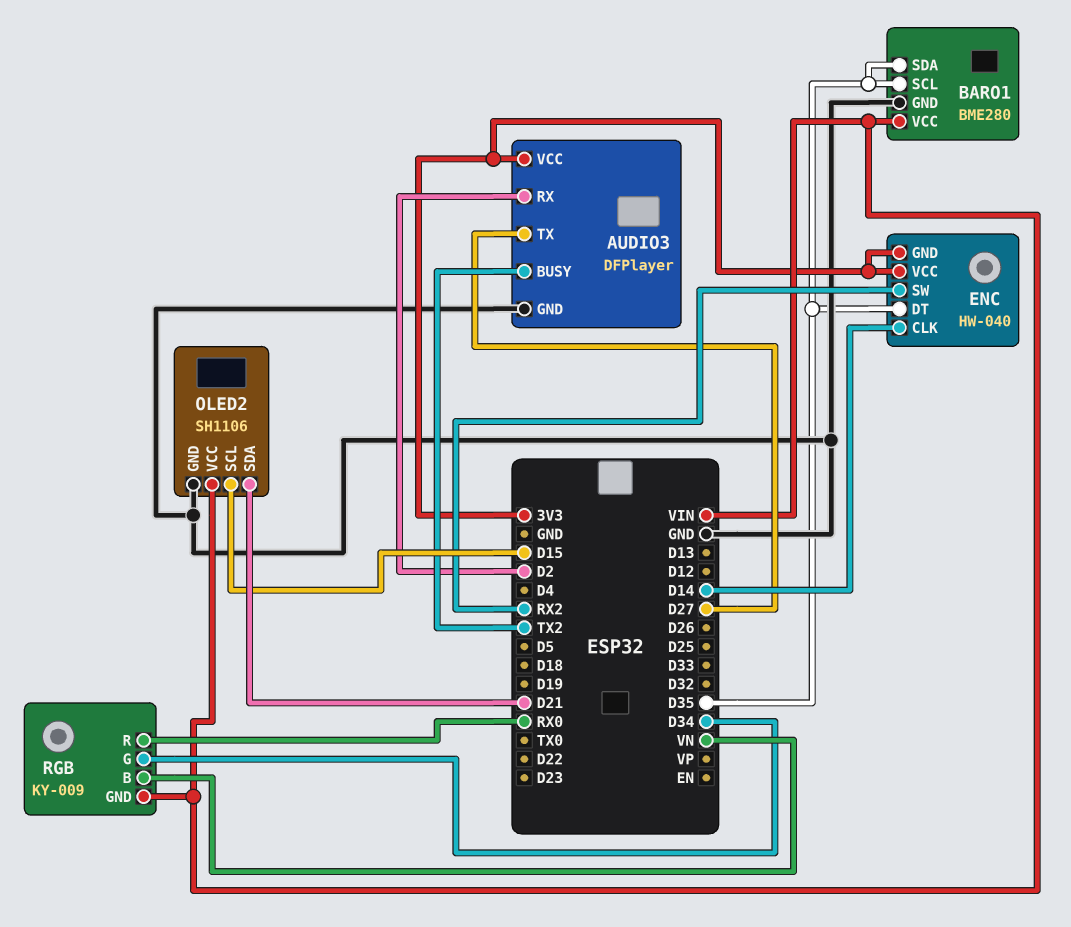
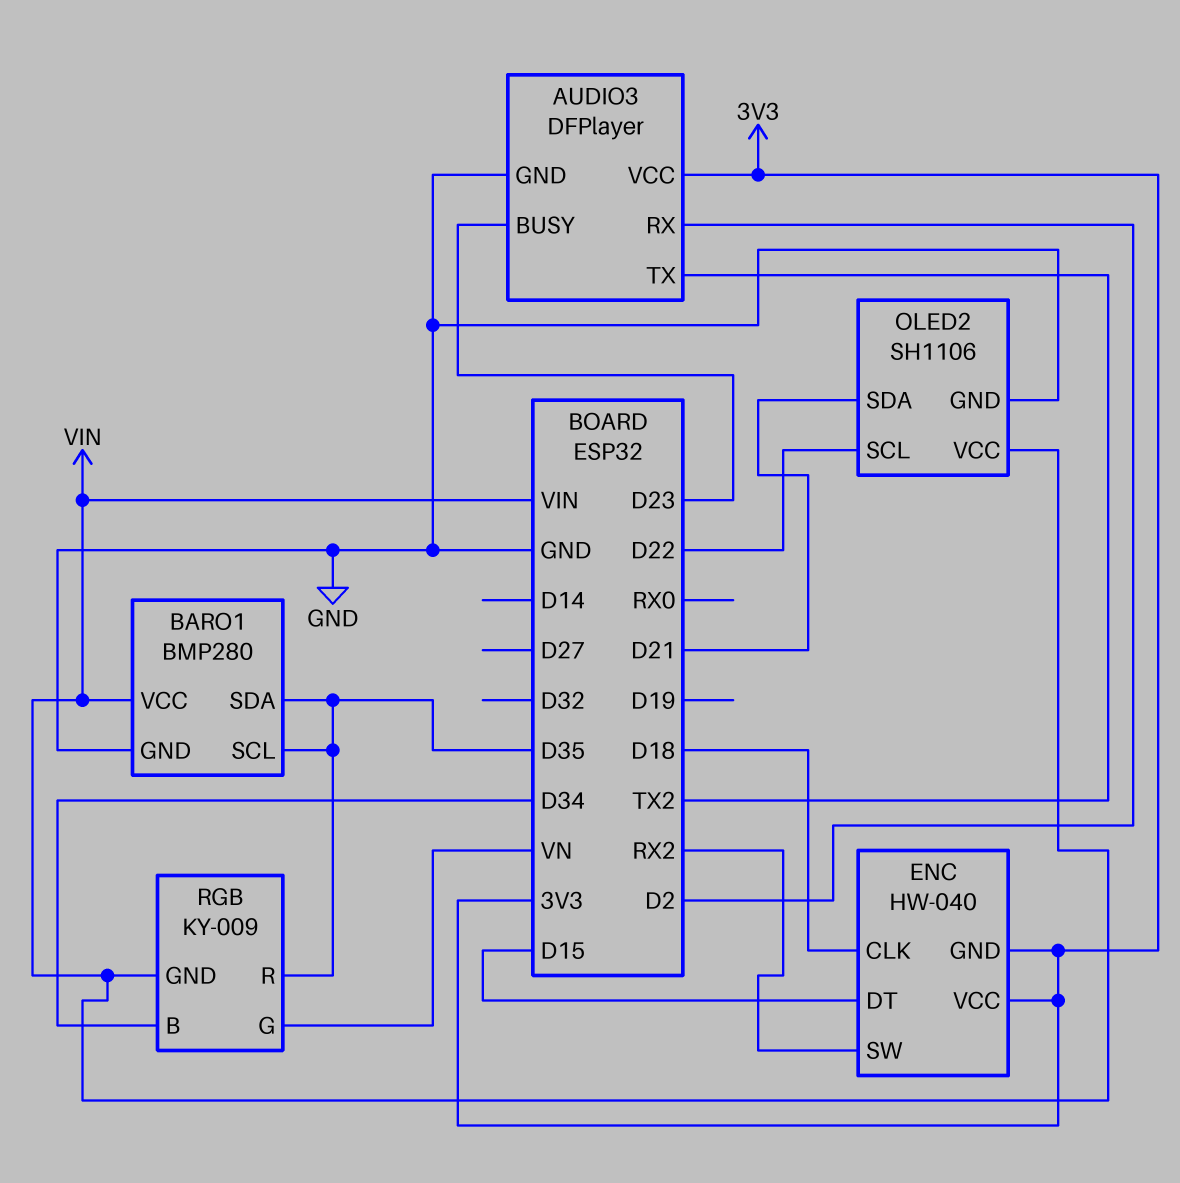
AUDIO3 pin BUSY: TX2 -> D23
AUDIO3 pin TX: D27 -> TX2
BARO1: BME280 -> BMP280
ENC pin CLK: D14 -> D18
ENC pin DT: D35 -> D15
OLED2 pin SCL: D15 -> D22
RGB pin B: VN -> D34
RGB pin G: D34 -> VN
RGB pin R: RX0 -> D35

